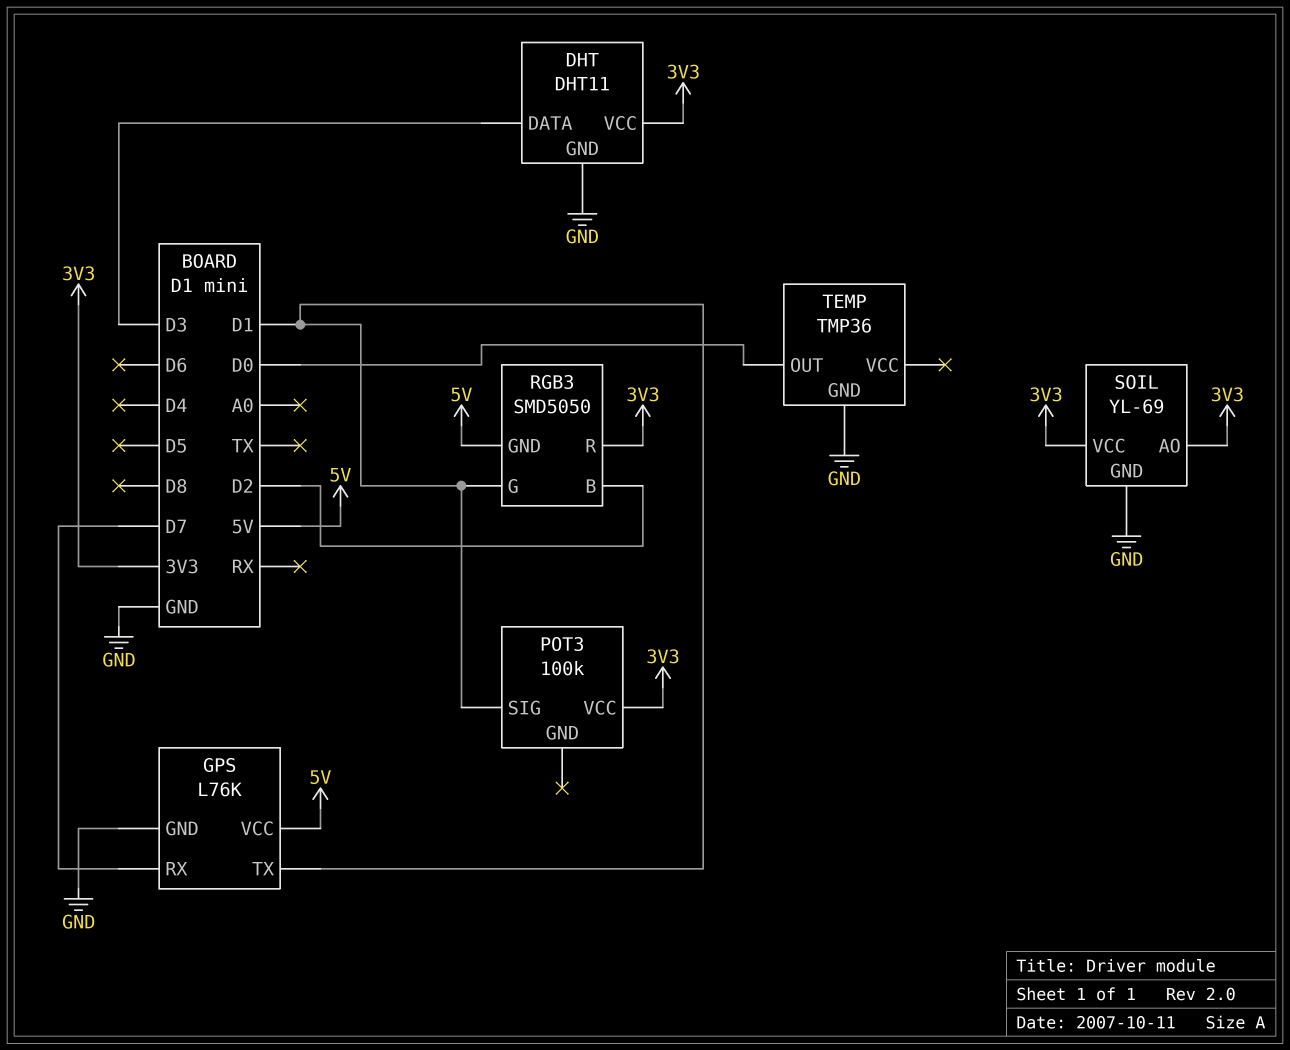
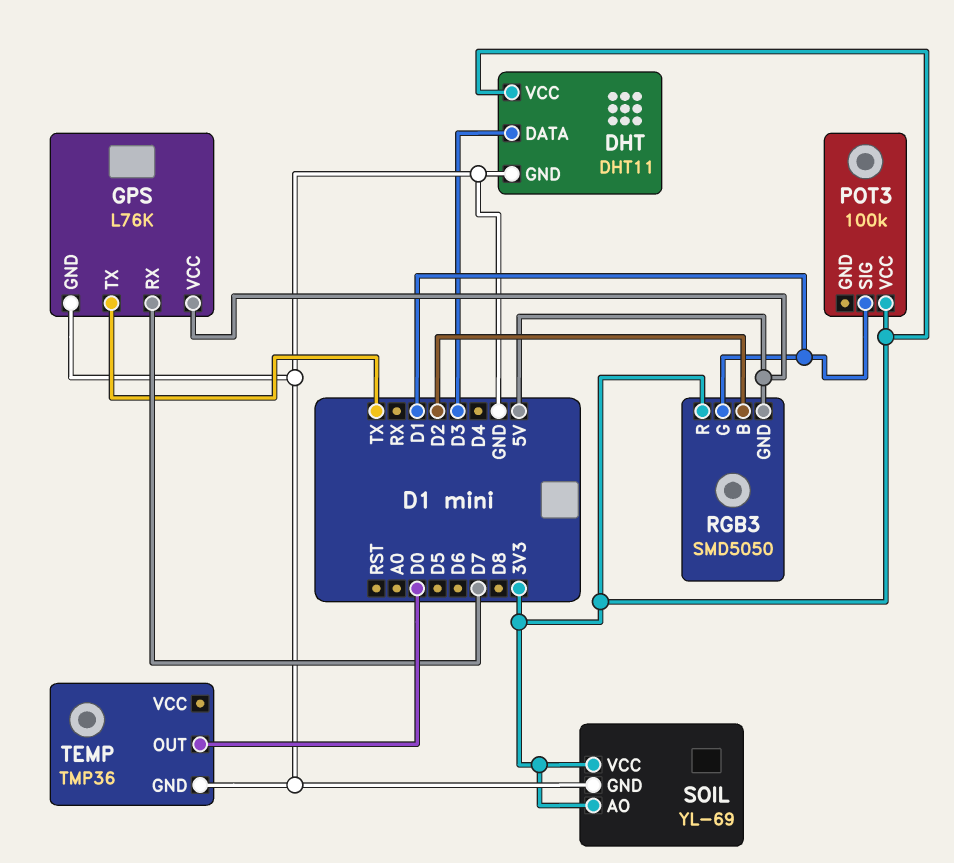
GPS pin TX: D1 -> TX

